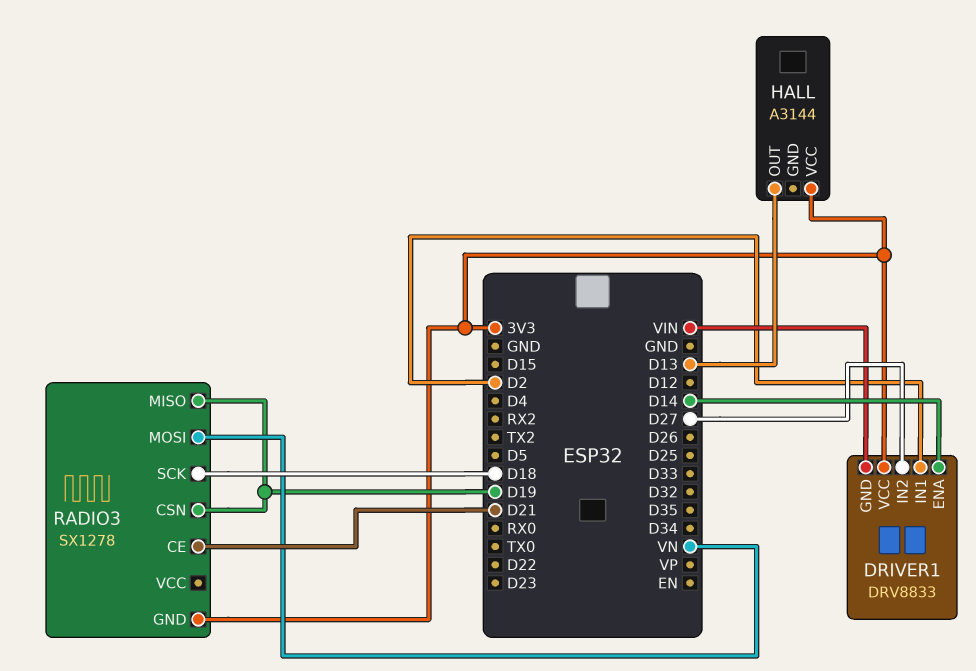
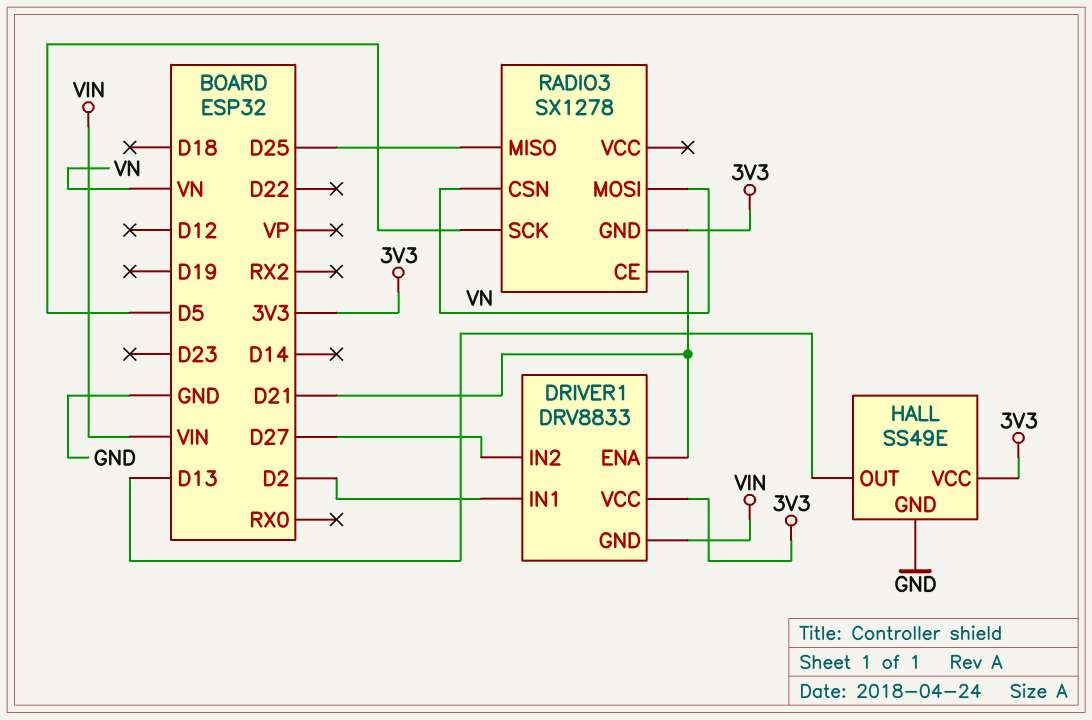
DRIVER1 pin ENA: D14 -> D21
HALL: A3144 -> SS49E
HALL pin GND: none -> GND
RADIO3 pin CSN: D19 -> VN
RADIO3 pin MISO: D19 -> D25
RADIO3 pin SCK: D18 -> D5

